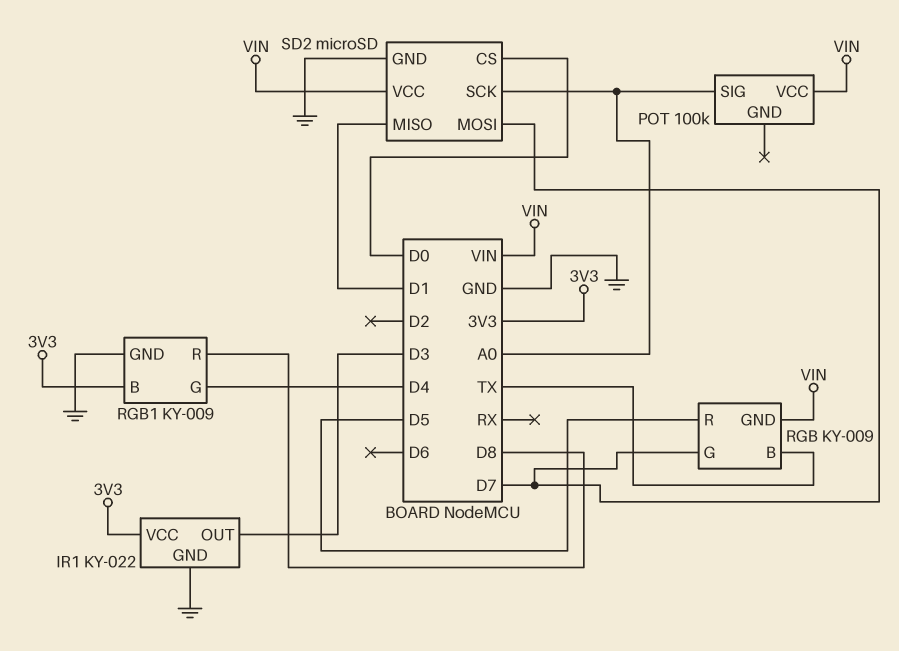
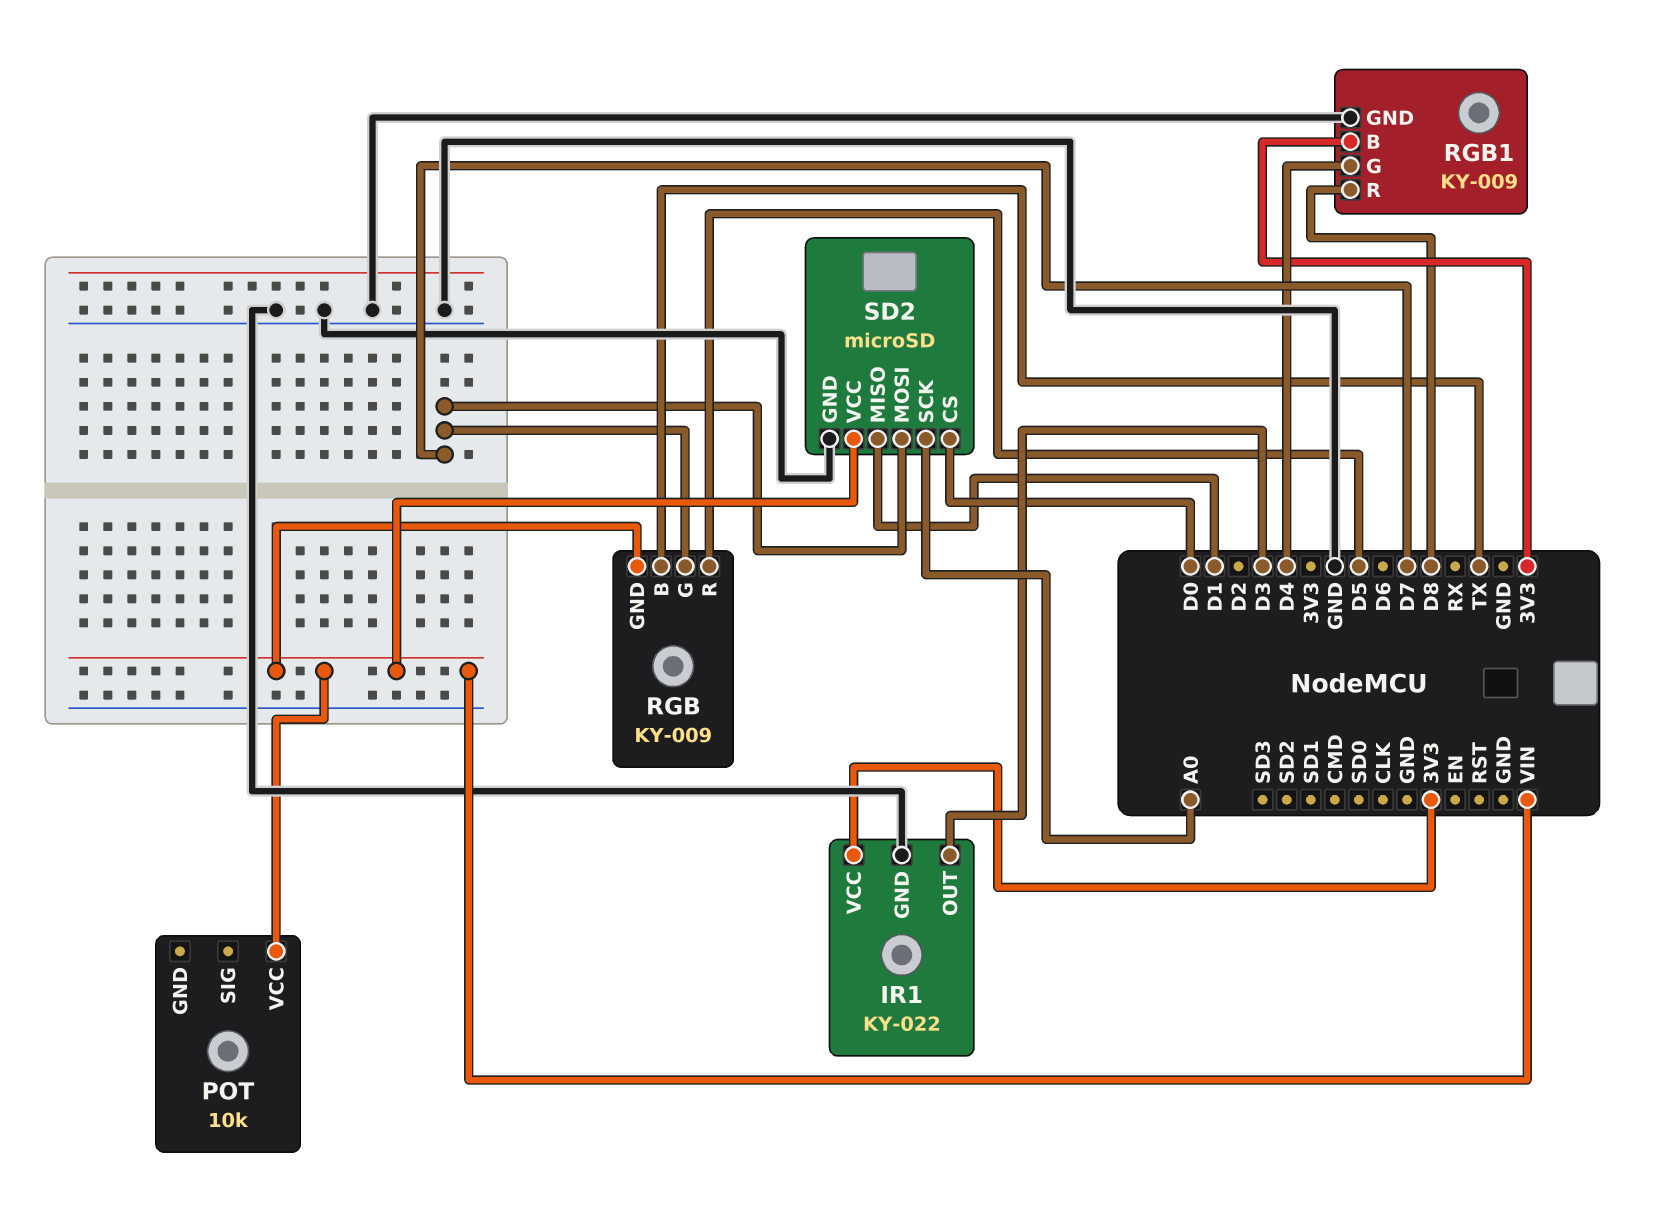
POT: 100k -> 10k
POT pin SIG: A0 -> none

